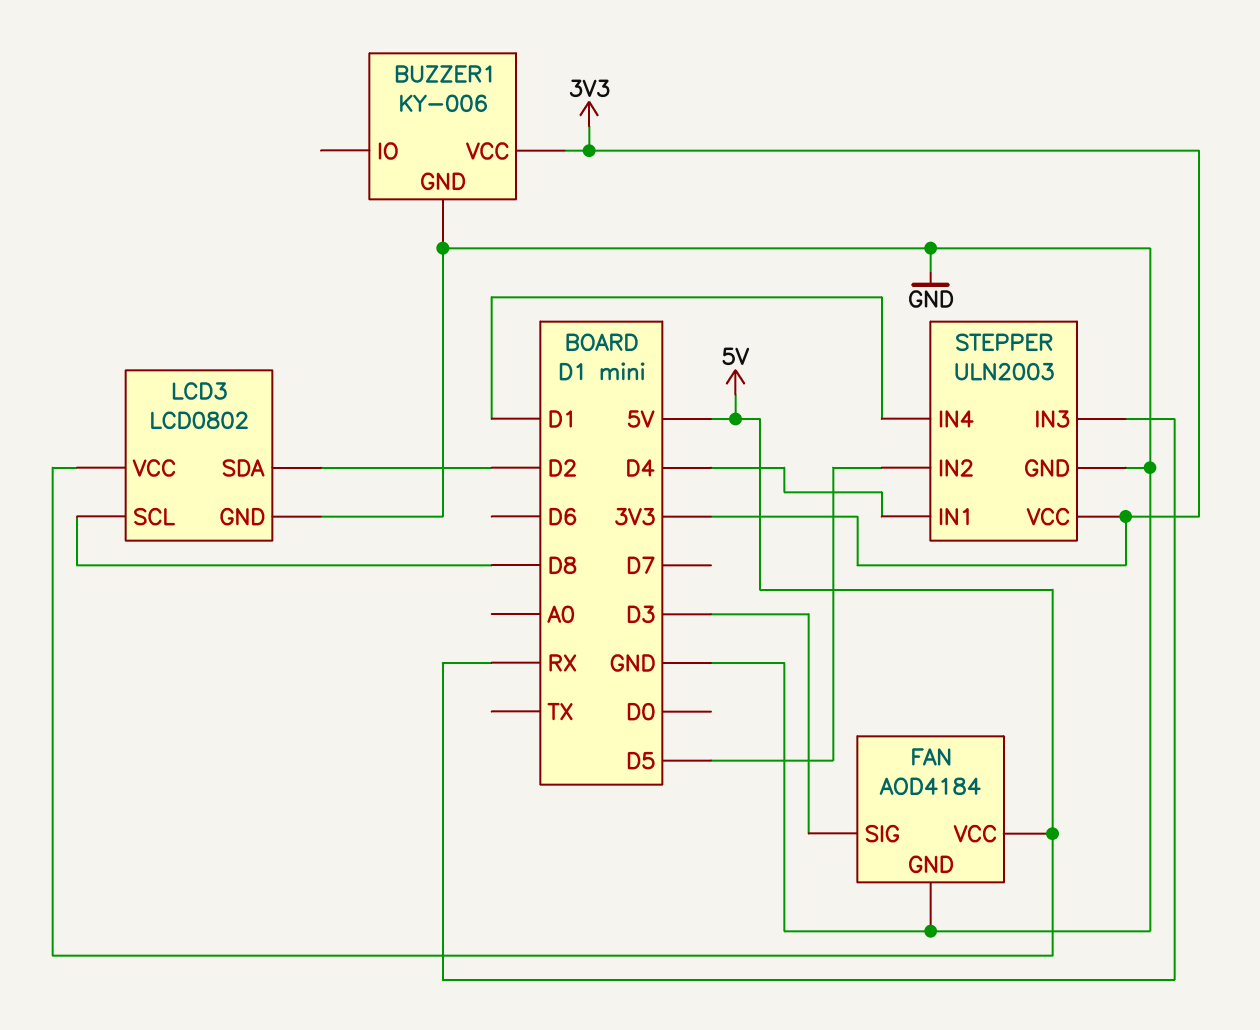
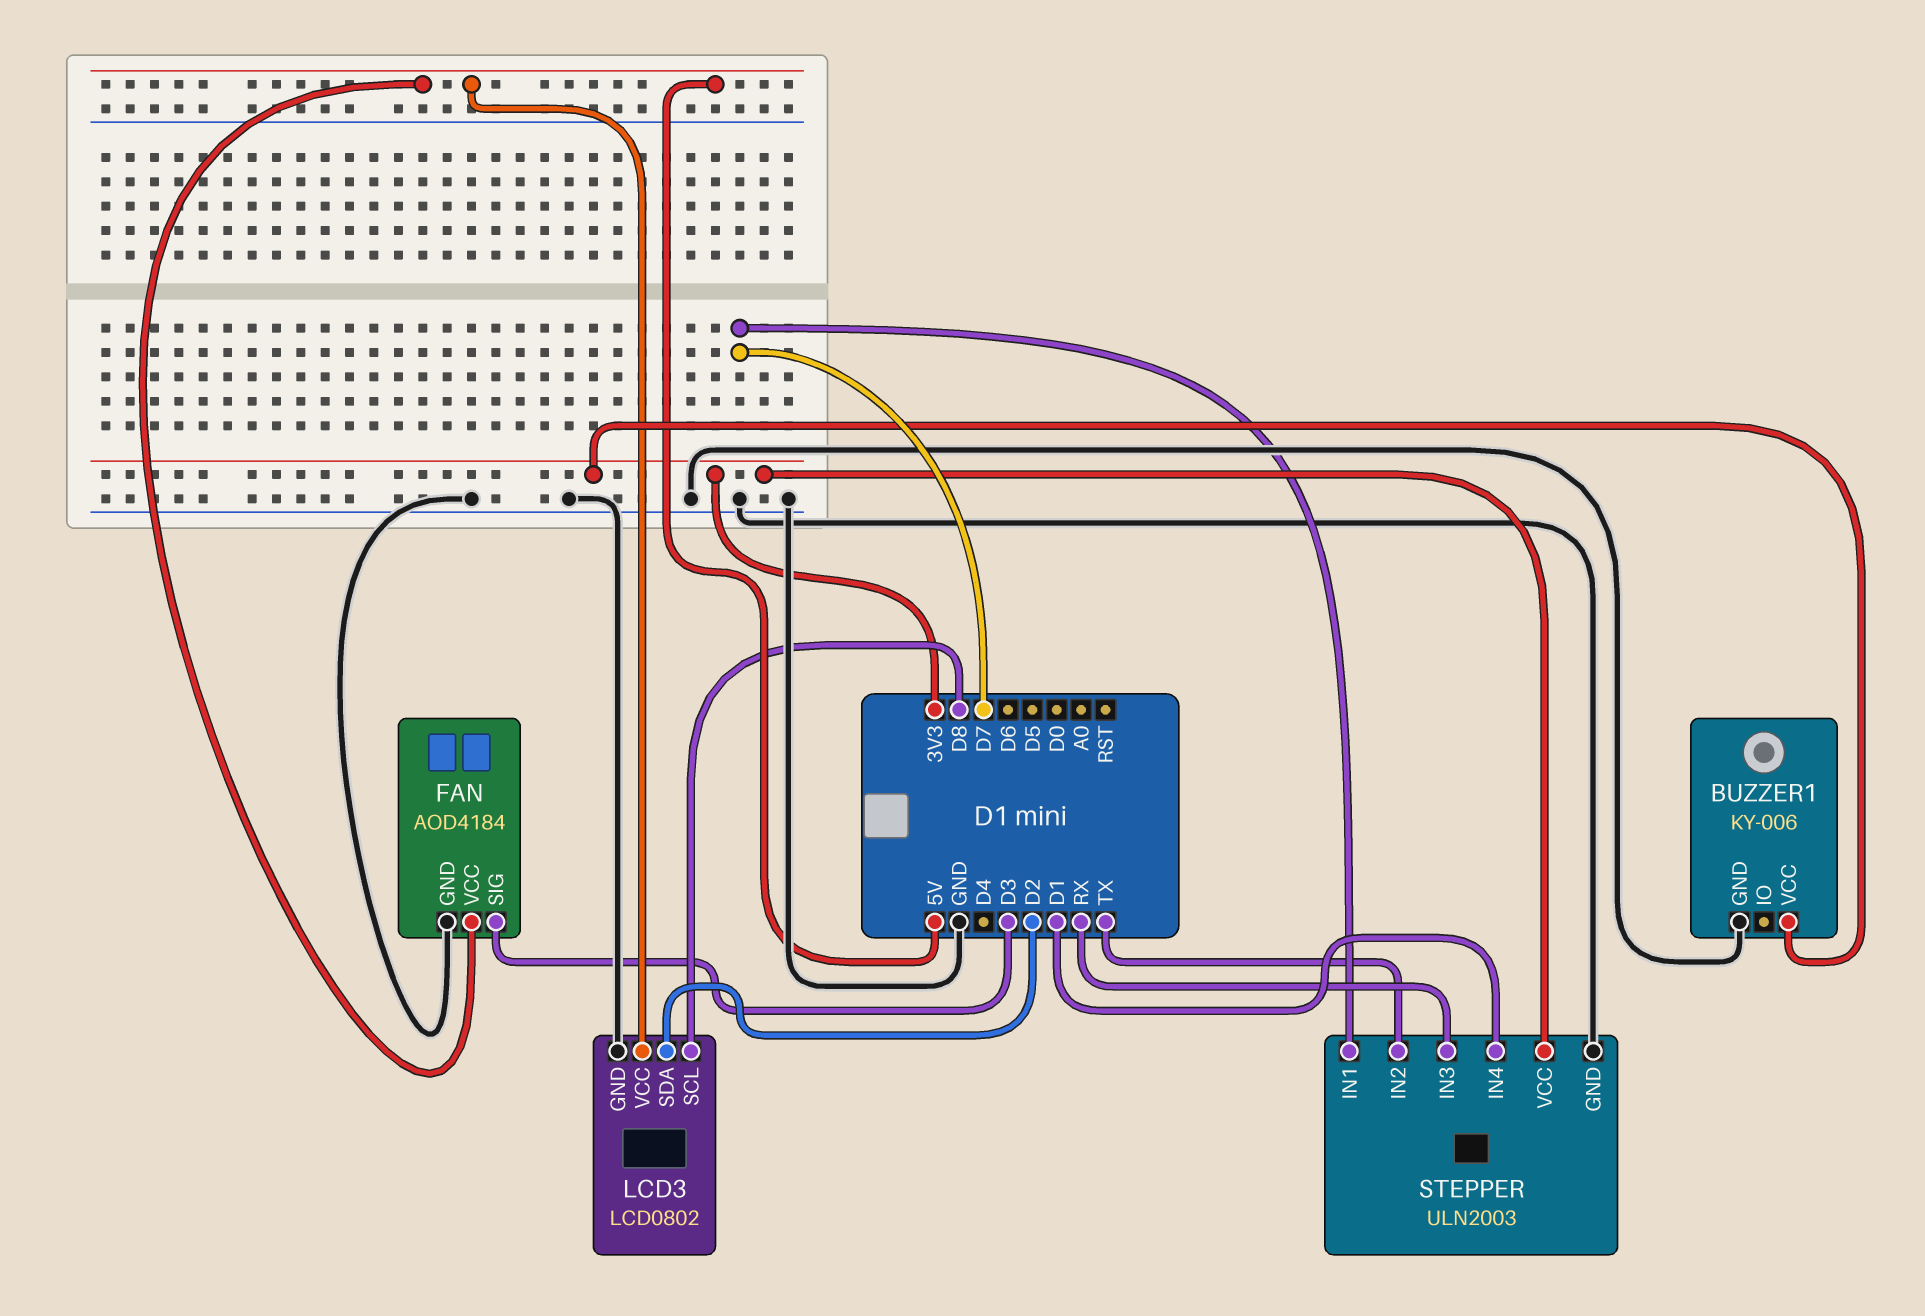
STEPPER pin IN1: D4 -> D7
STEPPER pin IN2: D5 -> TX

